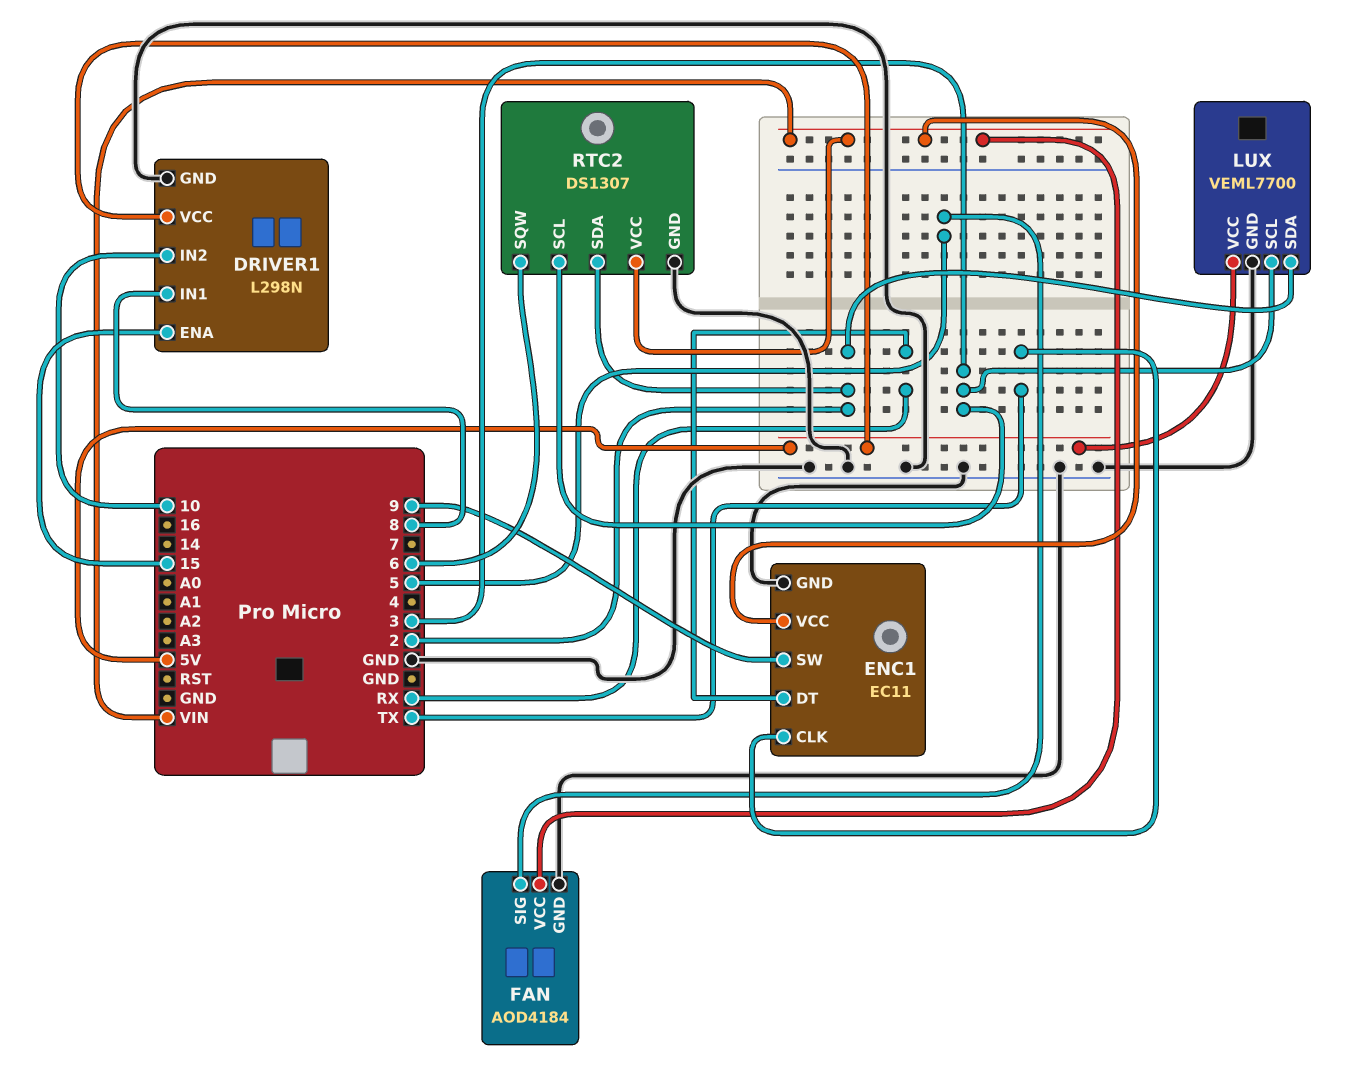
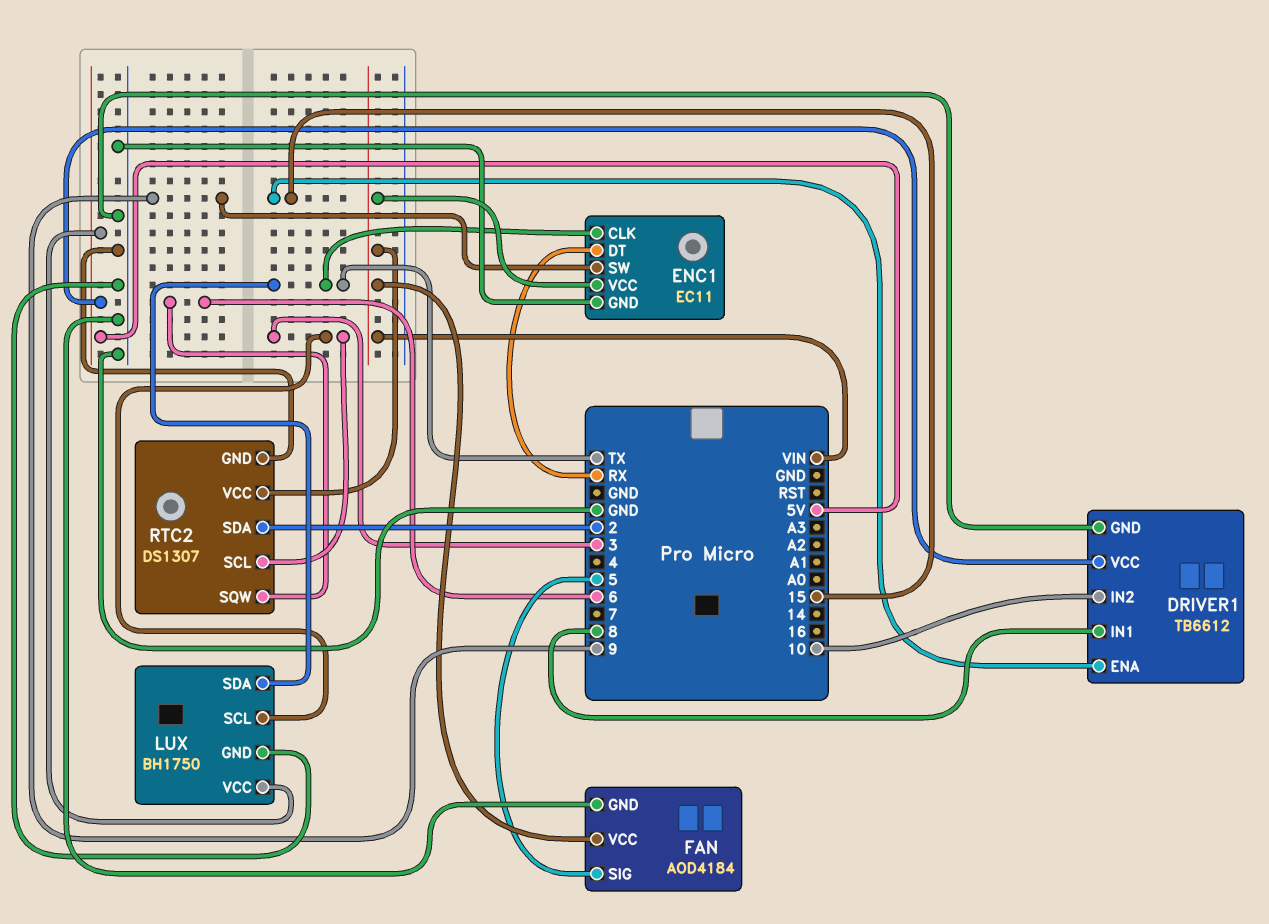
DRIVER1: L298N -> TB6612
LUX: VEML7700 -> BH1750
LUX pin SDA: 2 -> TX

